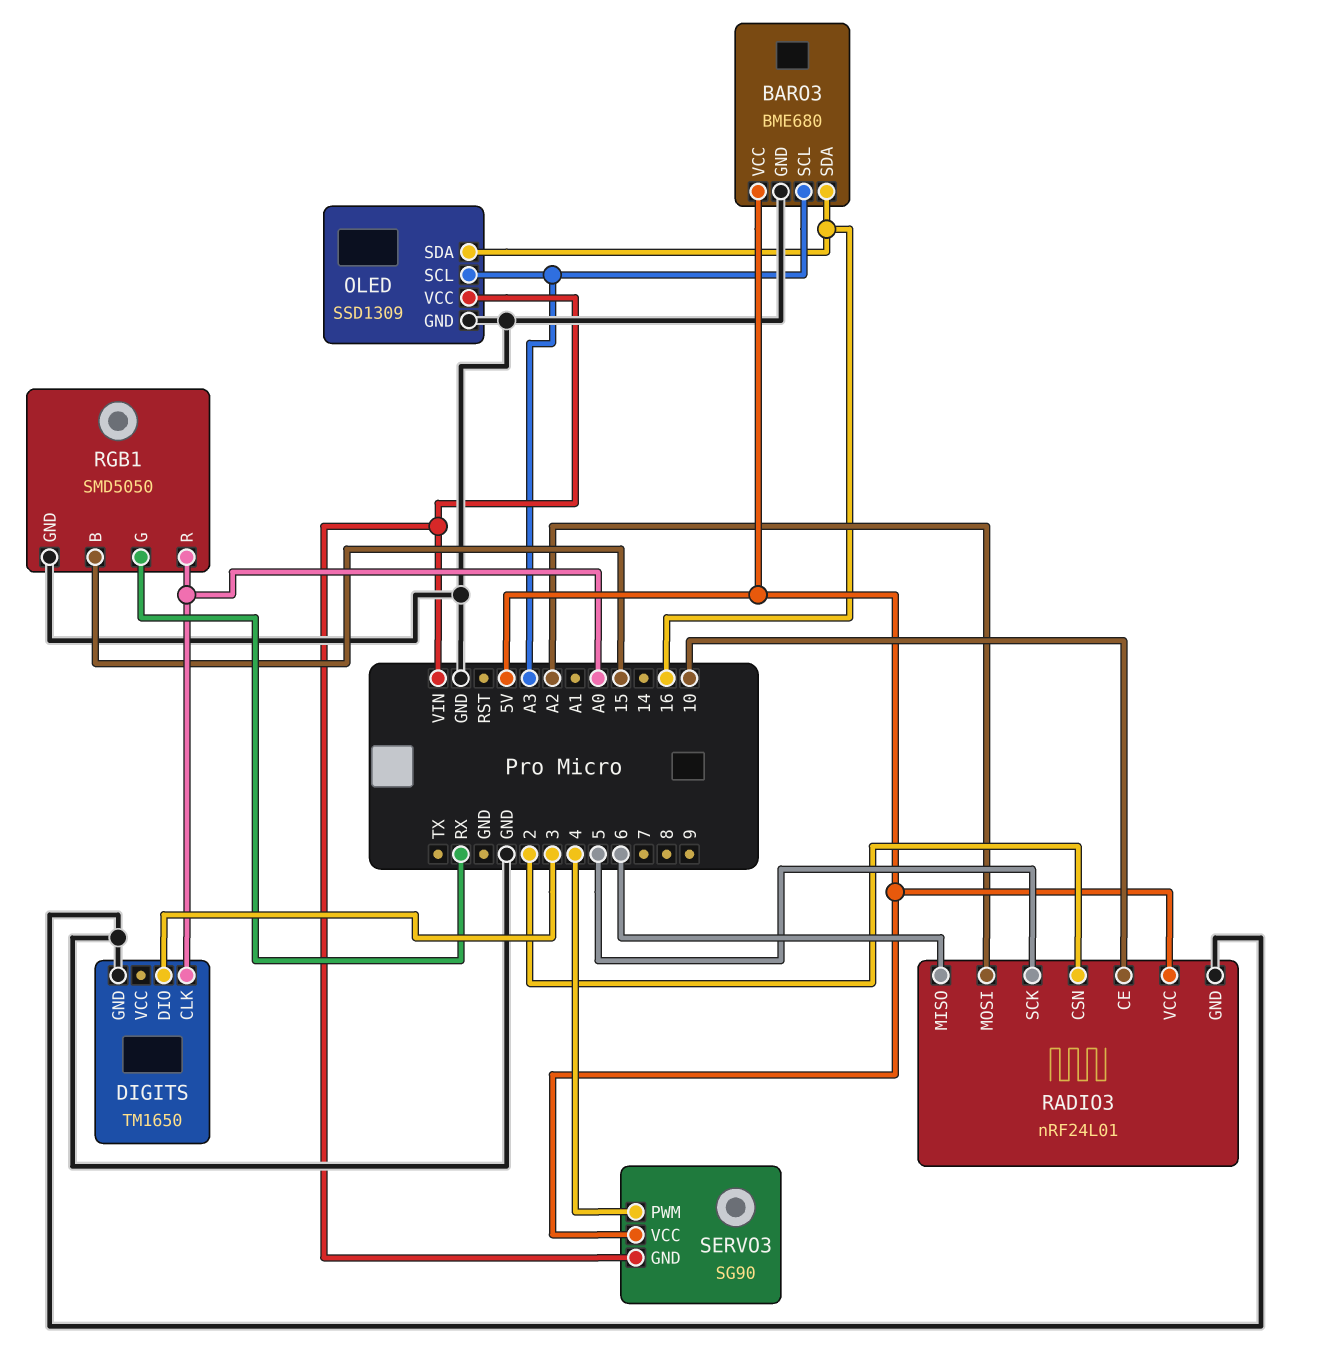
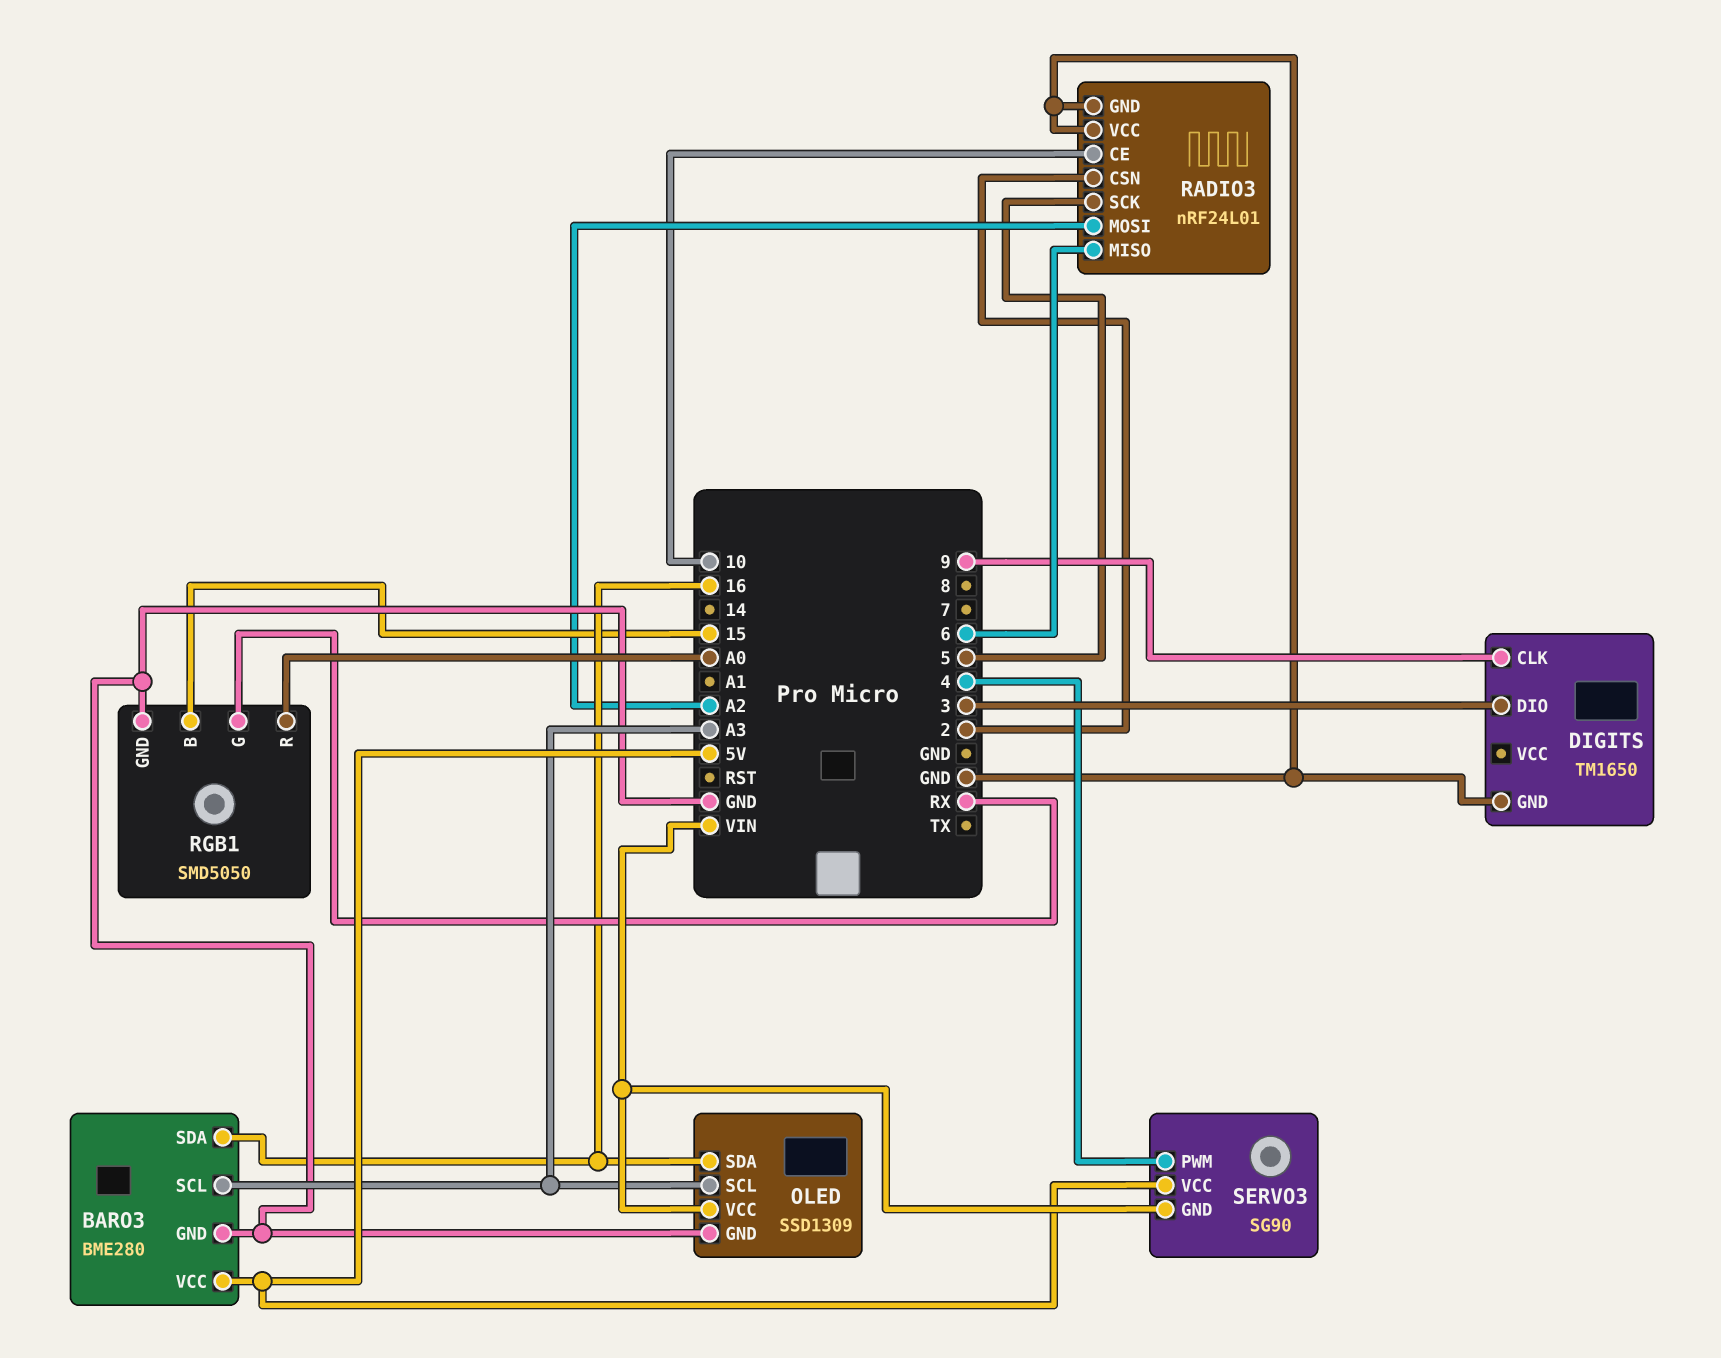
BARO3: BME680 -> BME280
DIGITS pin CLK: A0 -> 9
RADIO3 pin VCC: 5V -> GND

